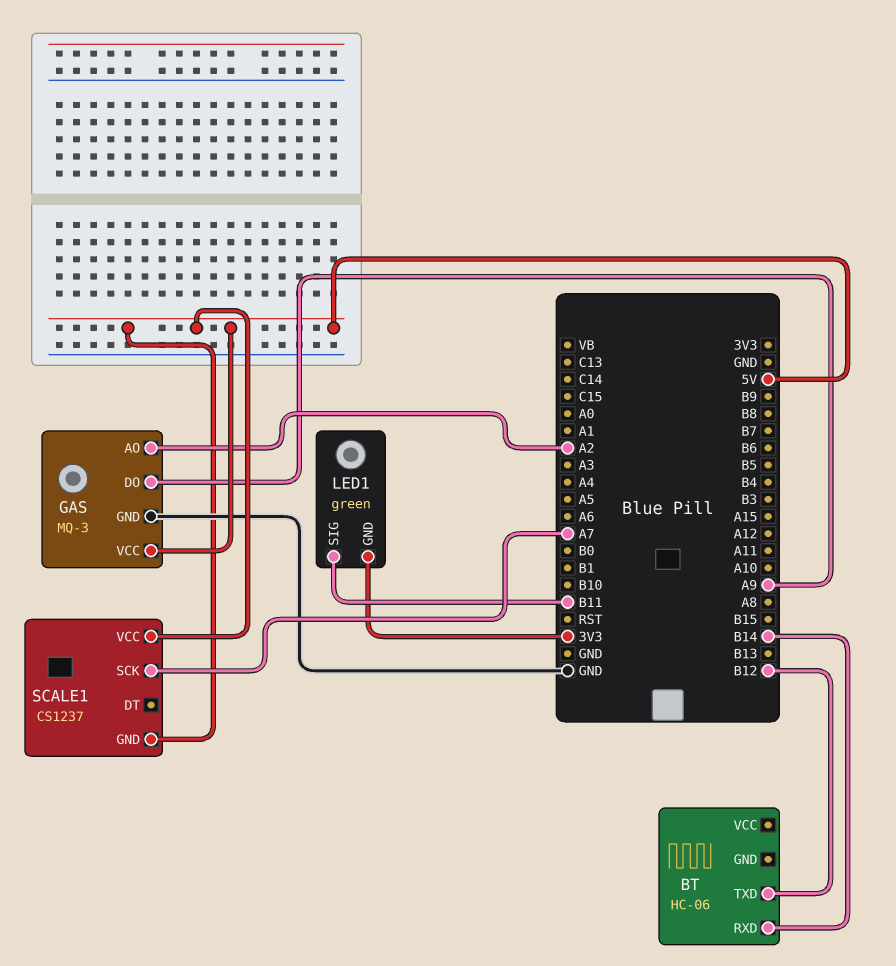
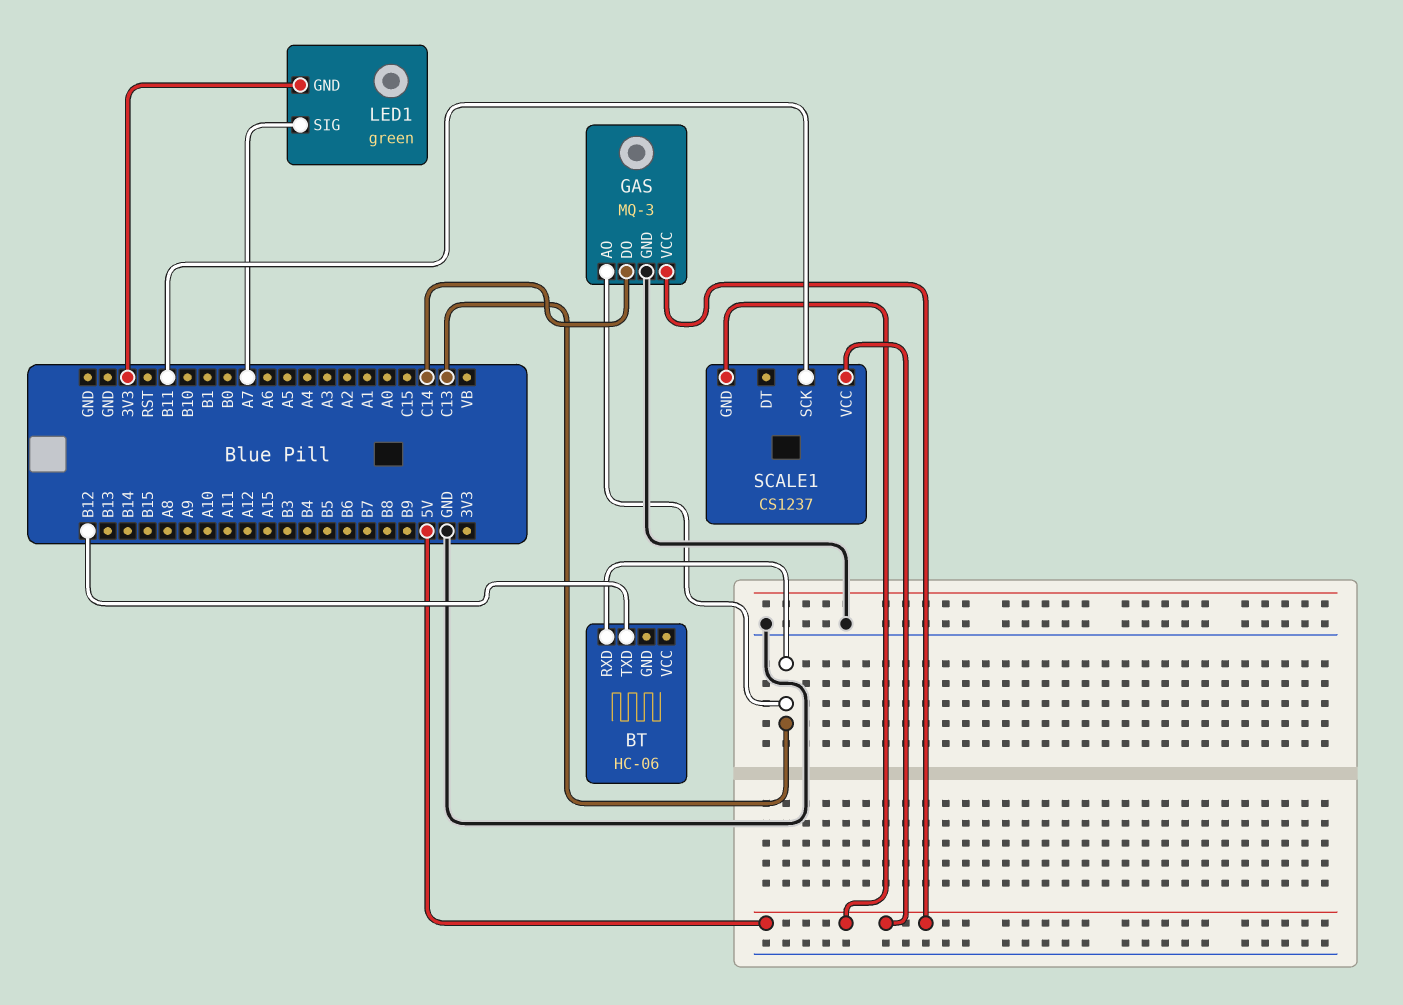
BT pin RXD: B14 -> C13
GAS pin AO: A2 -> C13
GAS pin DO: A9 -> C14
LED1 pin SIG: B11 -> A7
SCALE1 pin SCK: A7 -> B11

